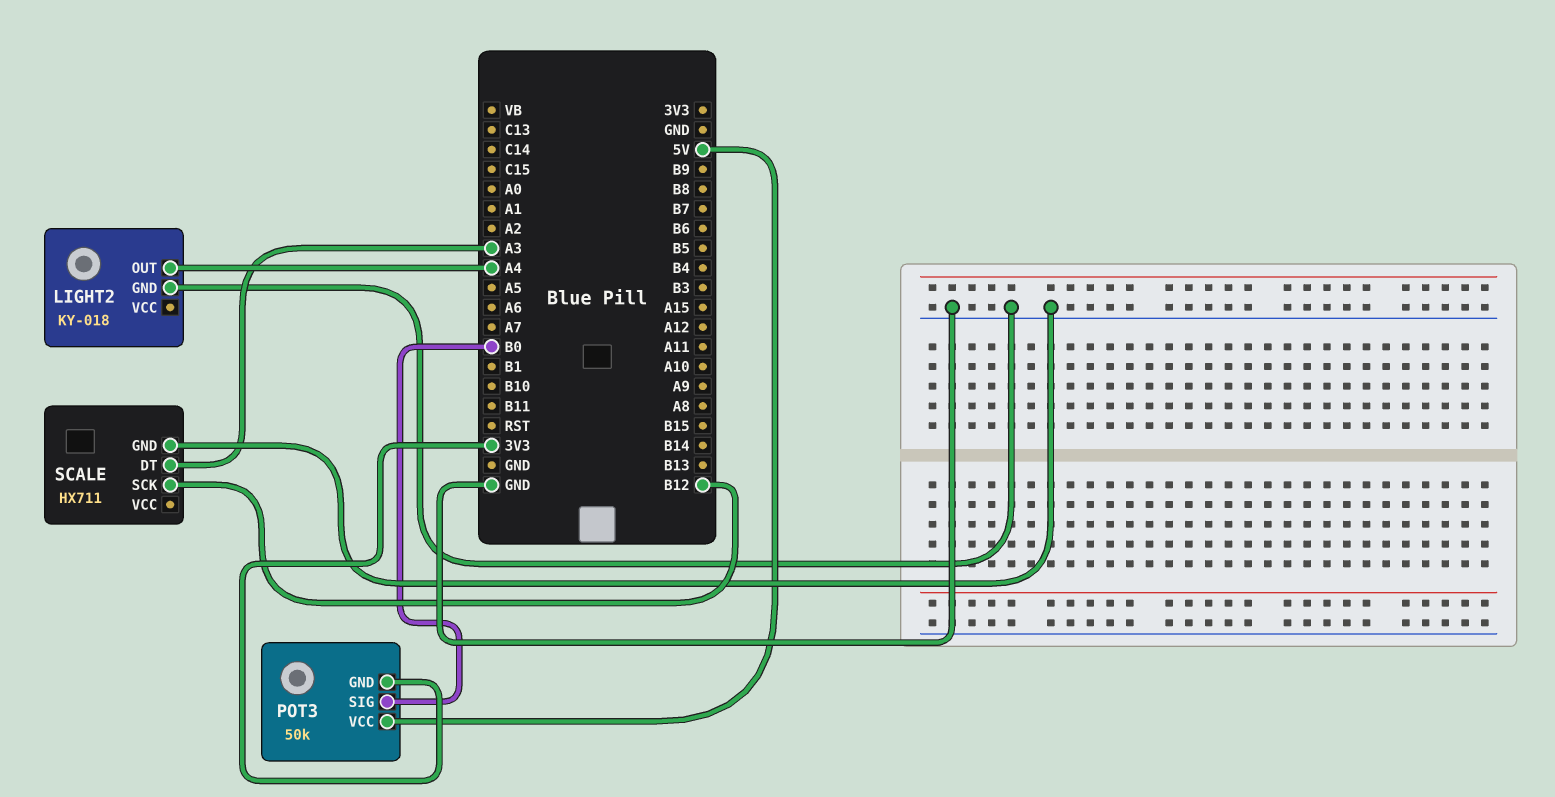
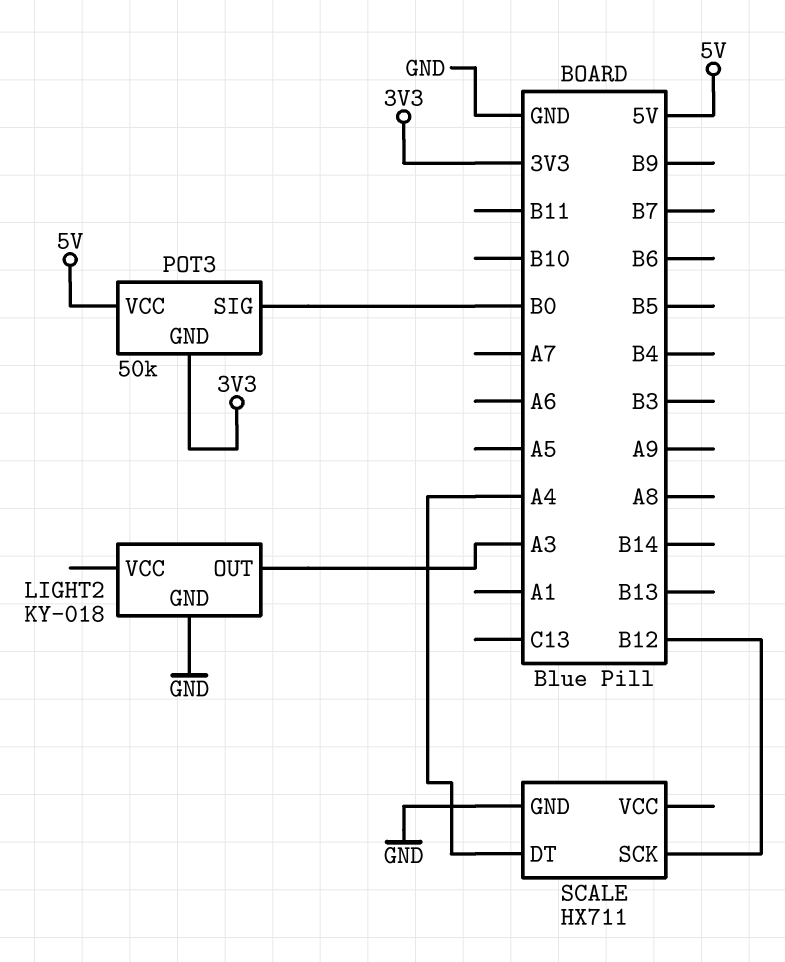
LIGHT2 pin OUT: A4 -> A3
SCALE pin DT: A3 -> A4

